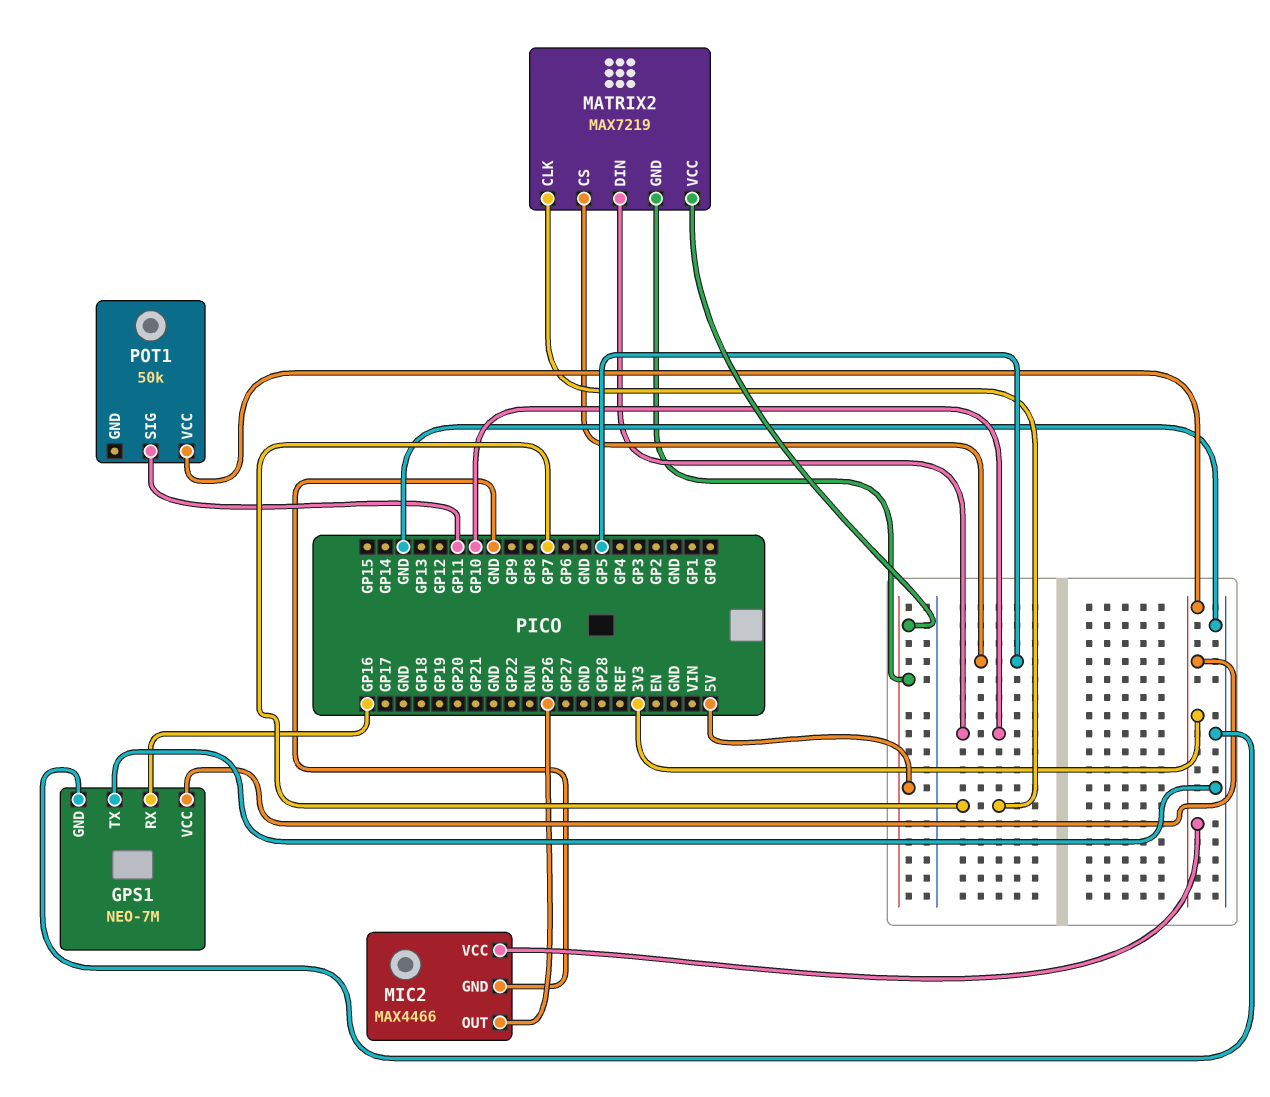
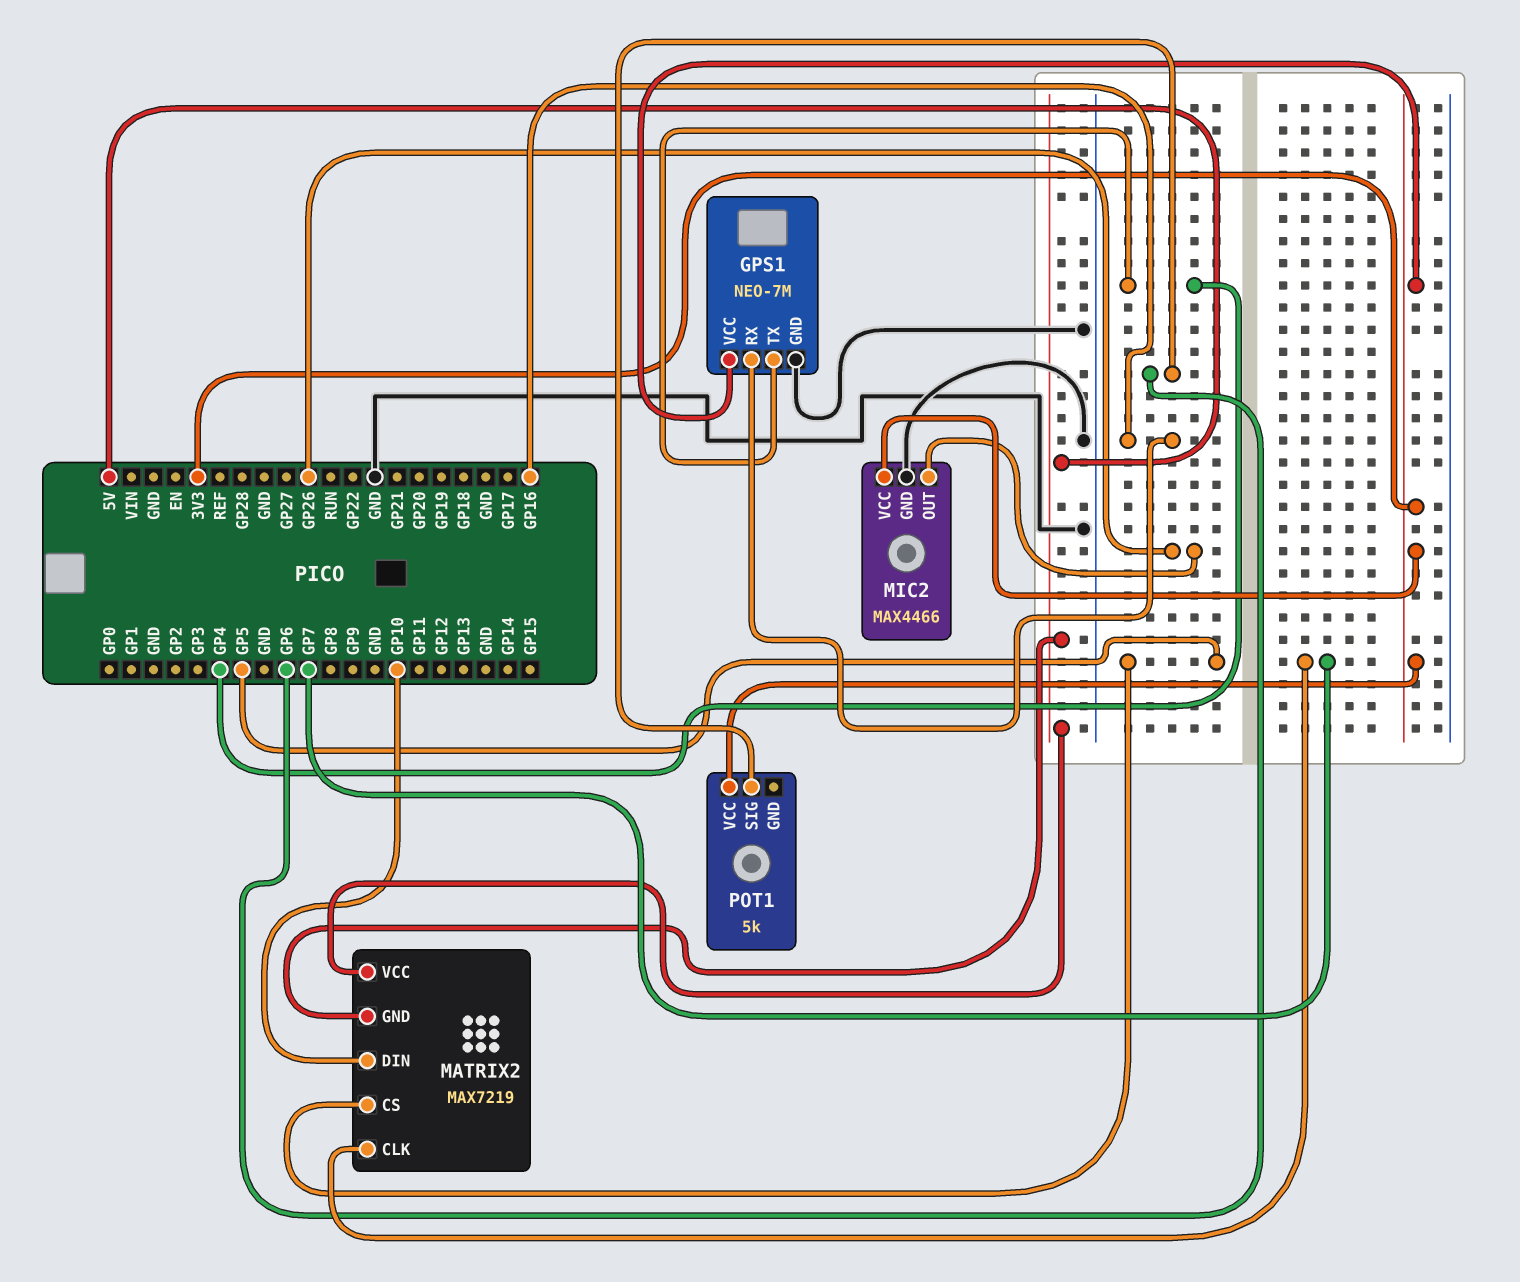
GPS1 pin TX: GND -> GP4
POT1: 50k -> 5k
POT1 pin SIG: GP11 -> GP6

